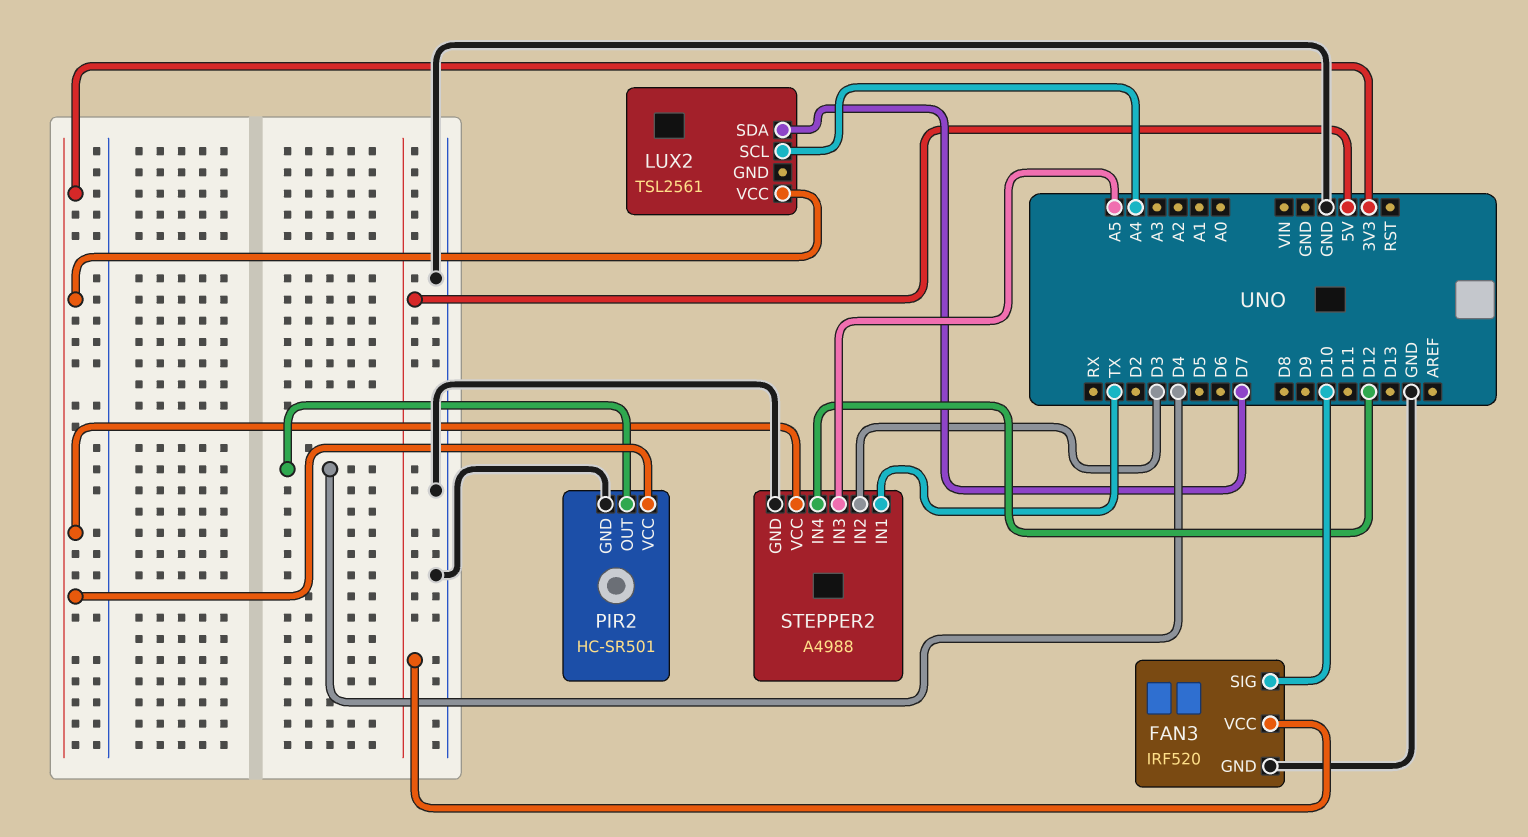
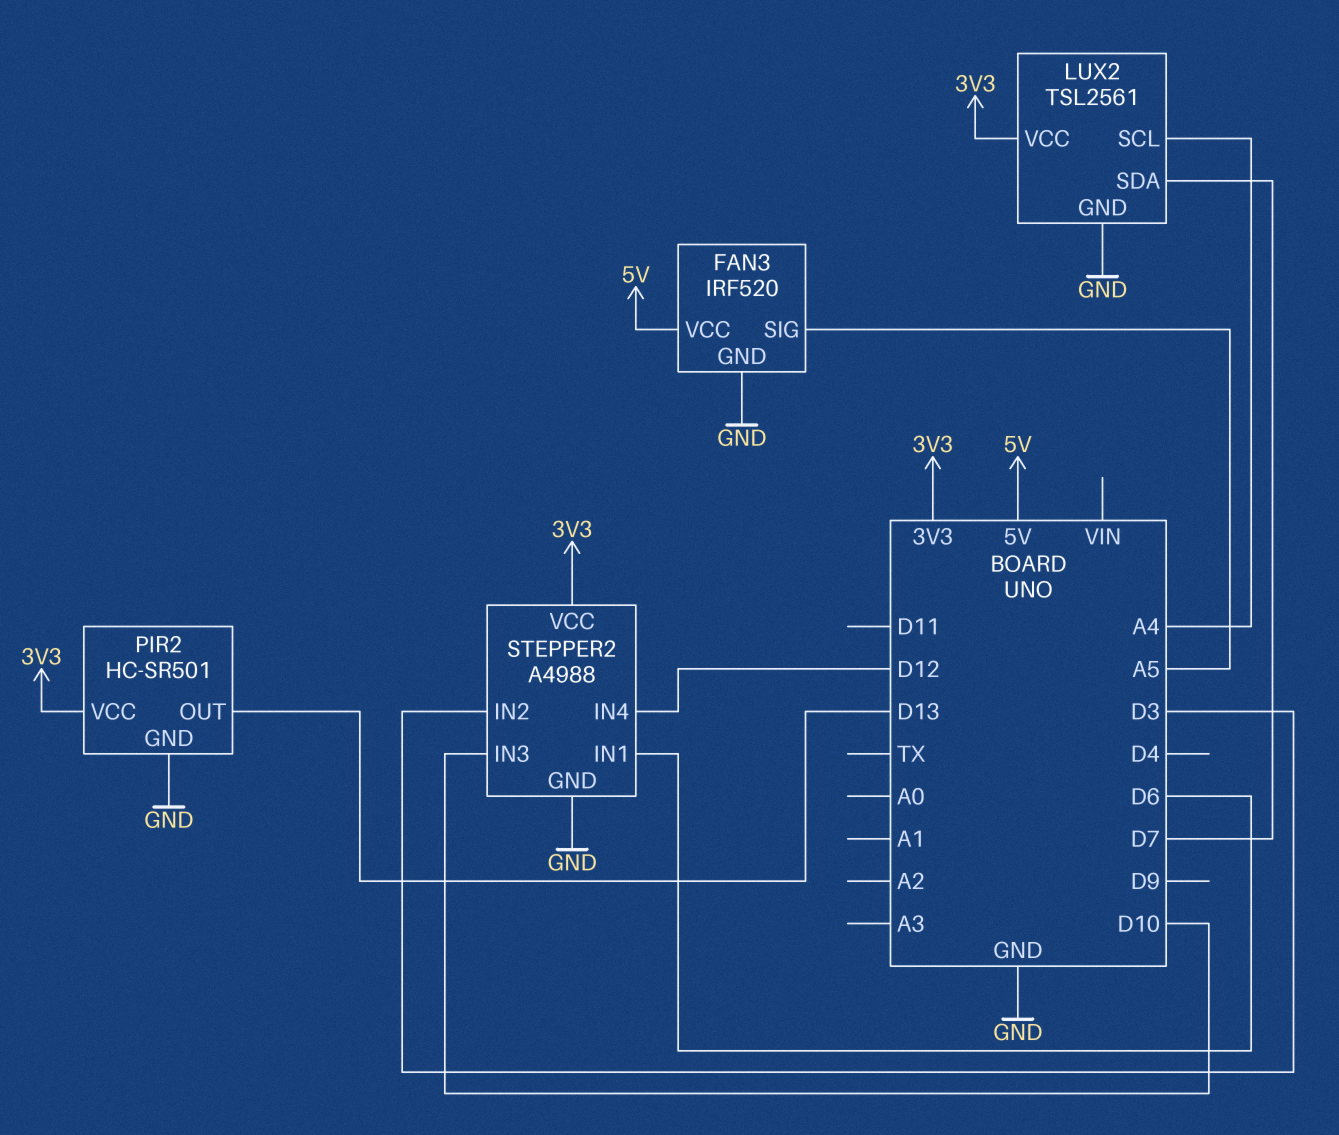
FAN3 pin SIG: D10 -> A5
LUX2 pin GND: none -> GND
PIR2 pin OUT: D4 -> D13
STEPPER2 pin IN1: TX -> D6
STEPPER2 pin IN3: A5 -> D10

